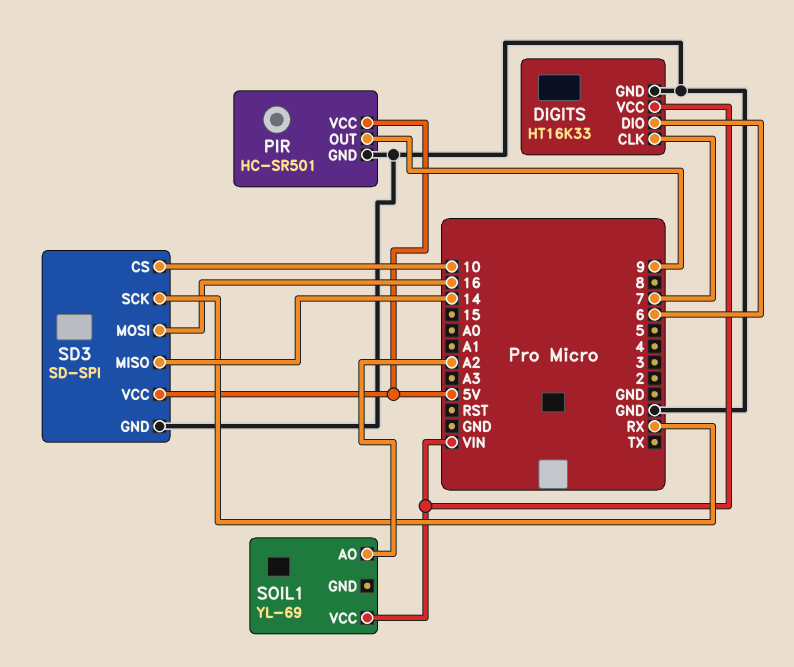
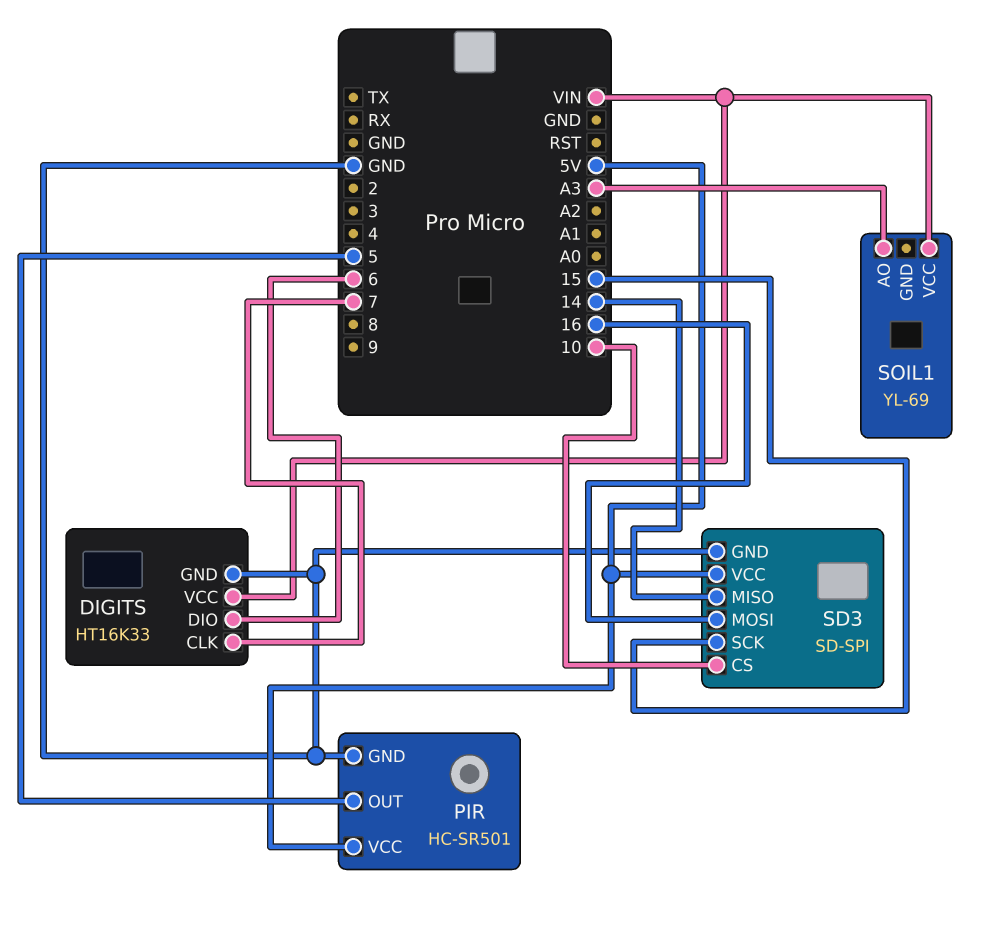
PIR pin OUT: 9 -> 5
SD3 pin SCK: RX -> 15
SOIL1 pin AO: A2 -> A3

